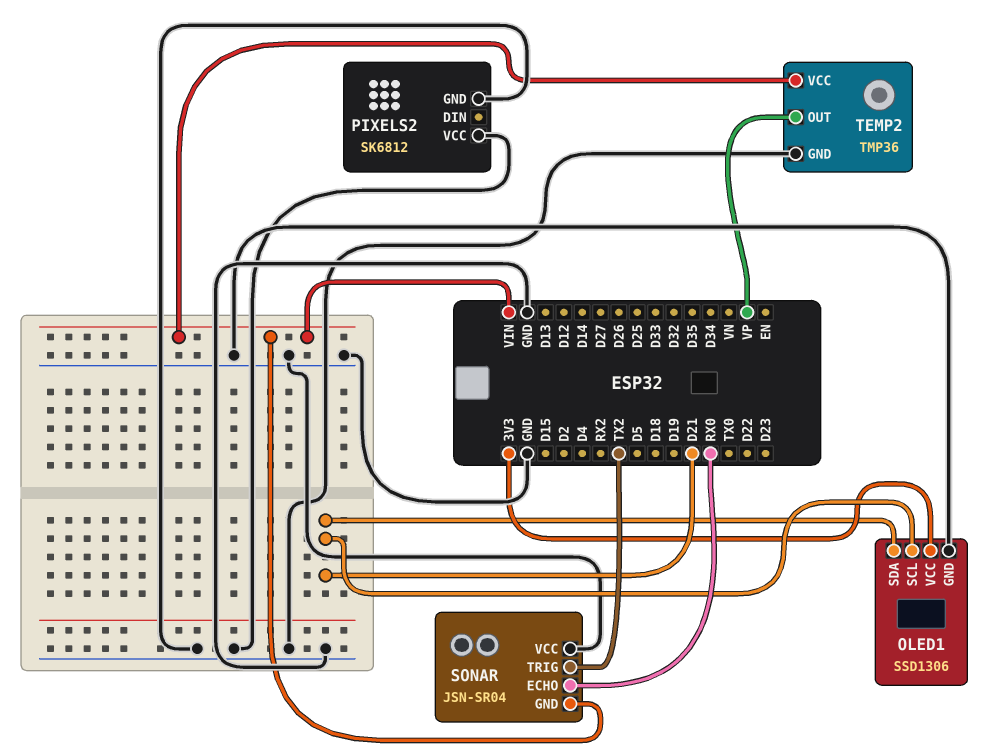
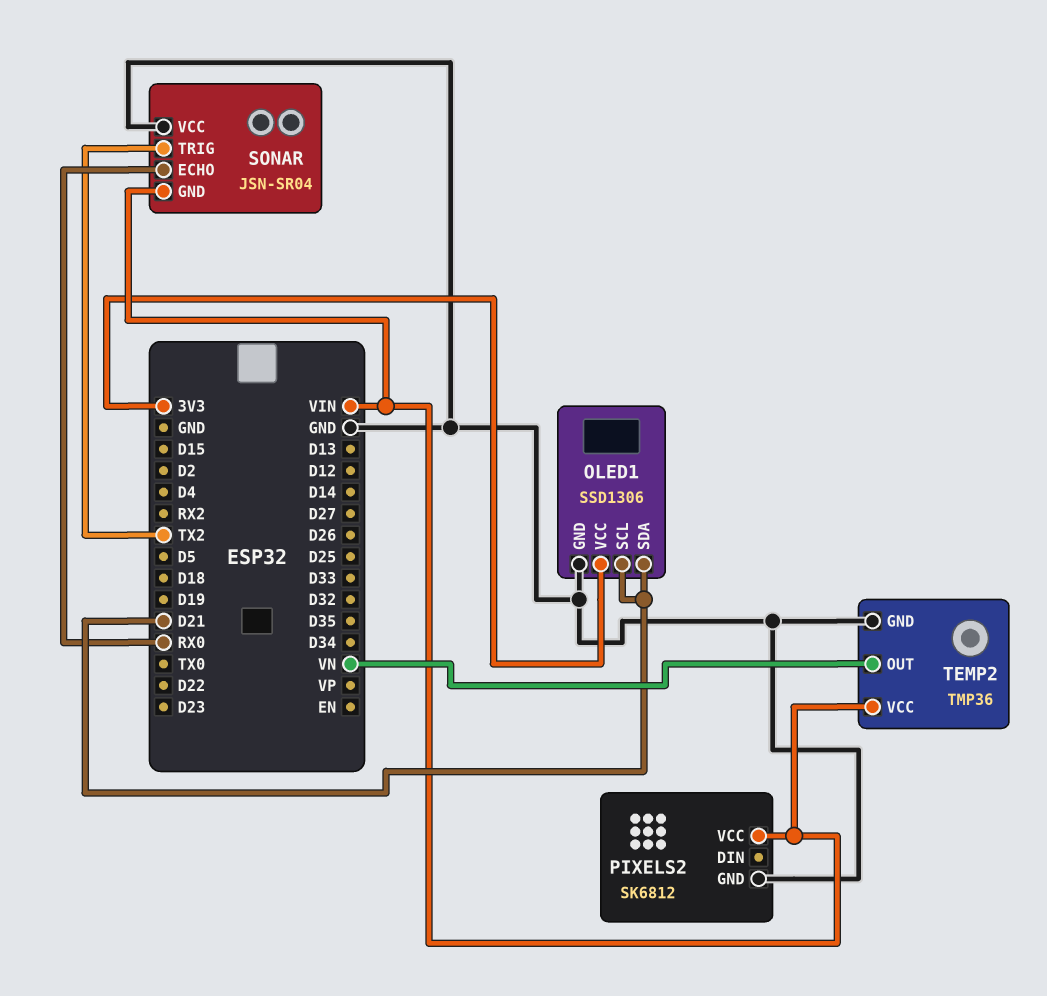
PIXELS2 pin VCC: GND -> VIN
TEMP2 pin OUT: VP -> VN

